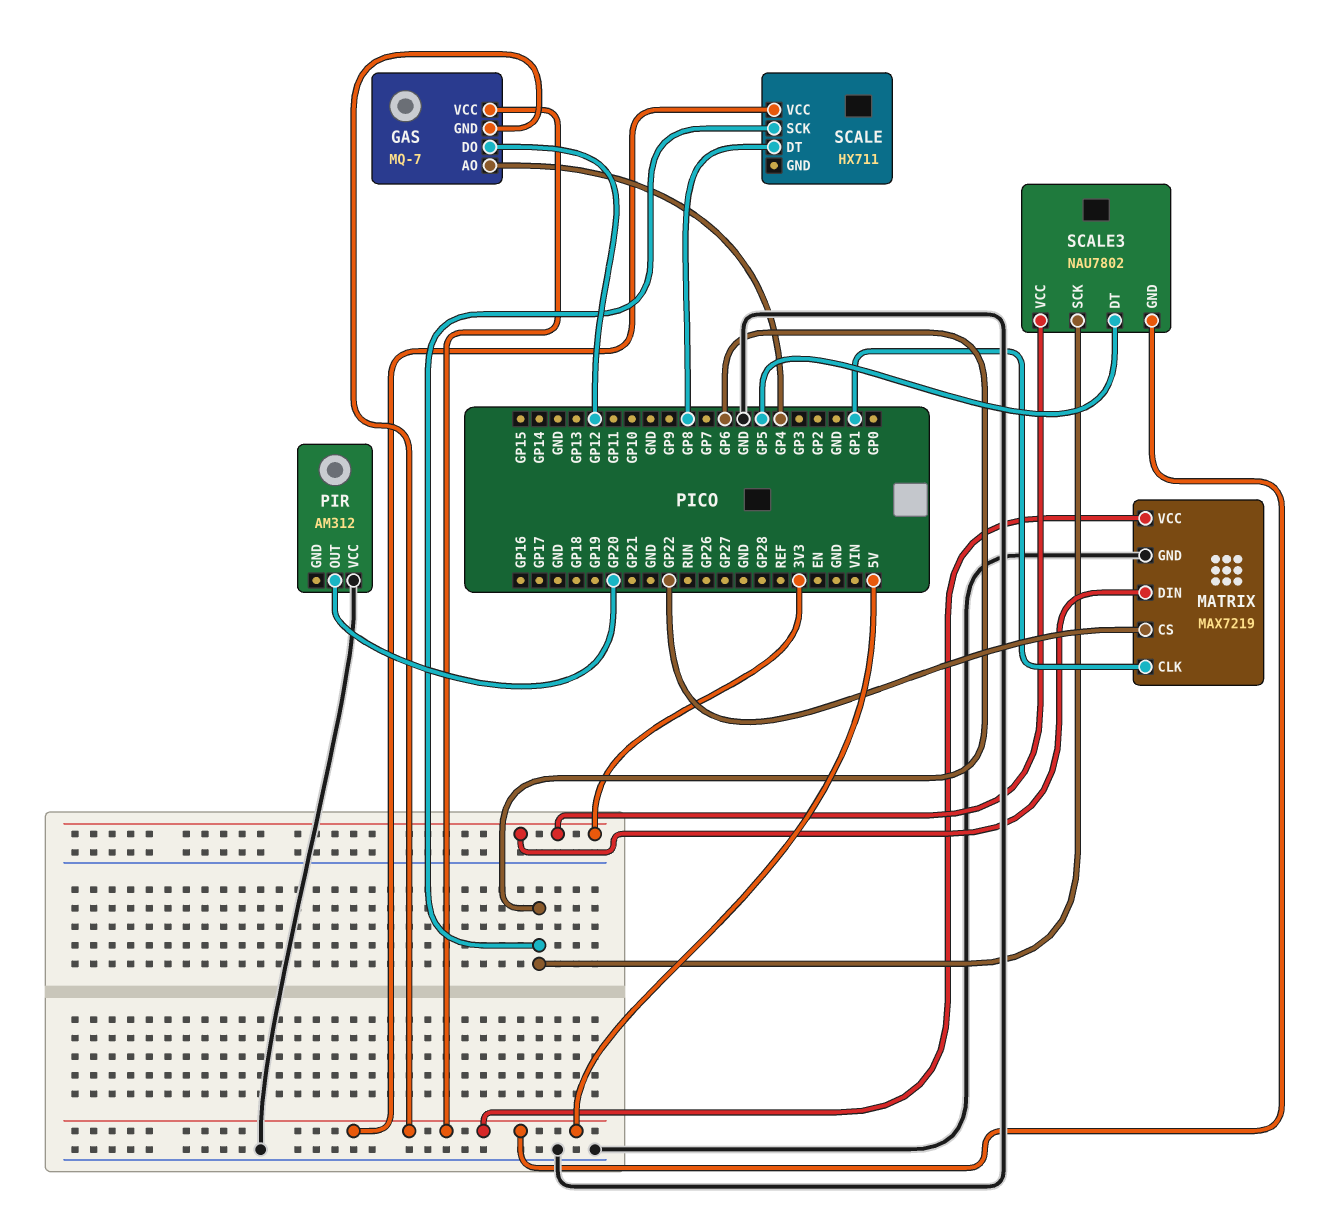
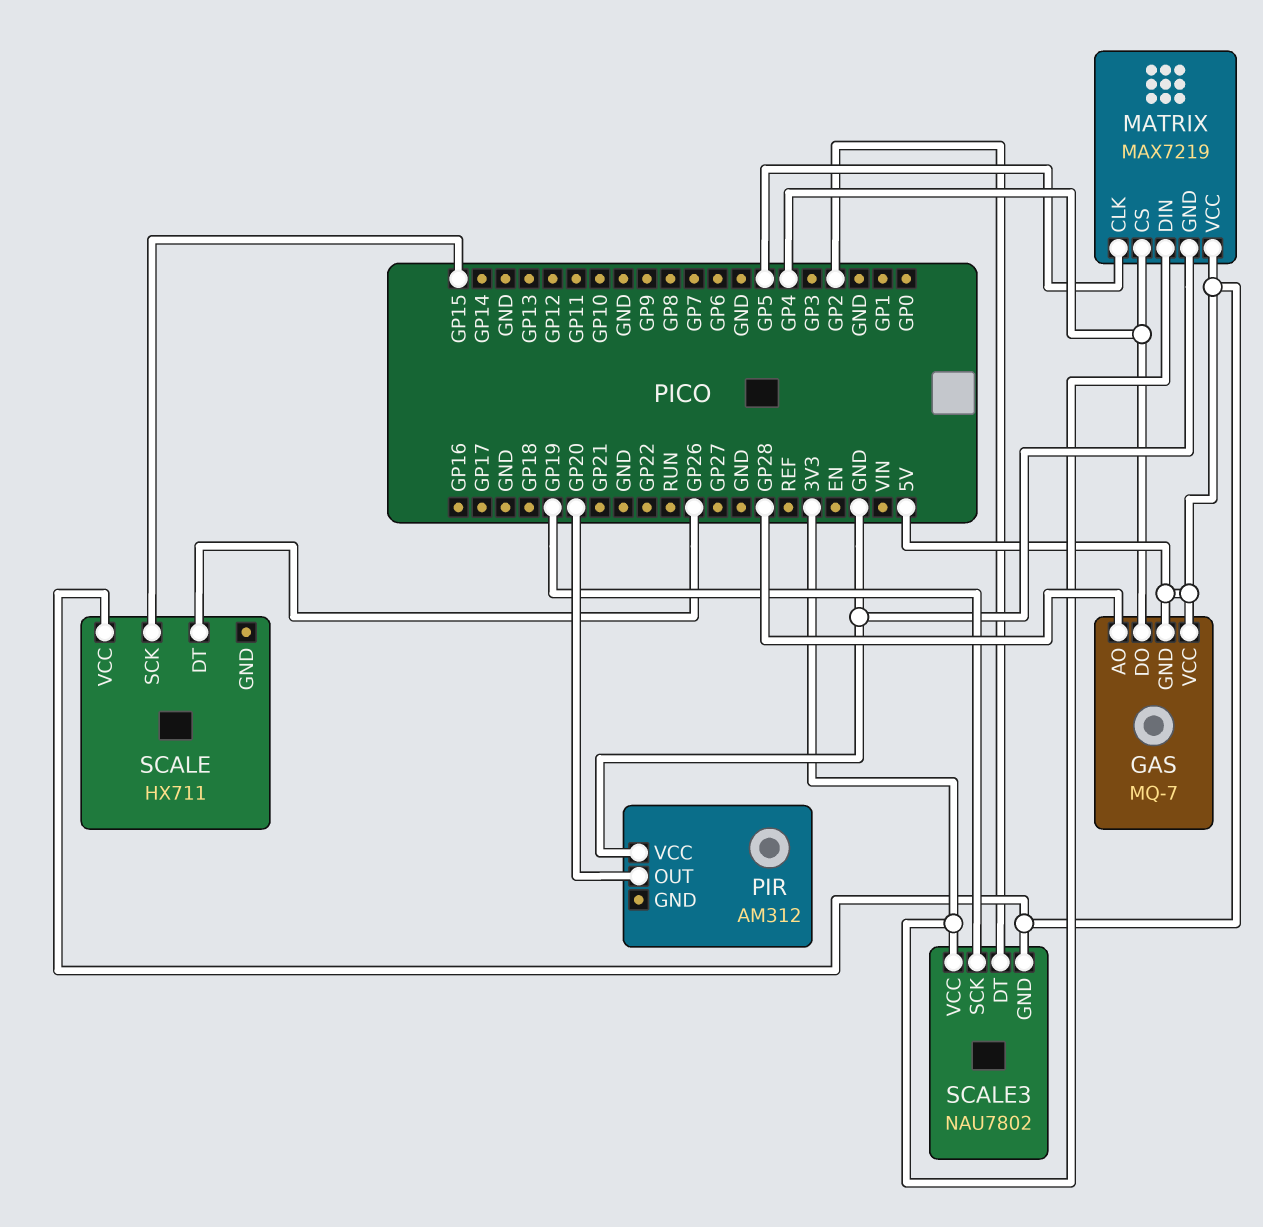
GAS pin AO: GP4 -> GP28
GAS pin DO: GP12 -> GP4
MATRIX pin CLK: GP1 -> GP5
MATRIX pin CS: GP22 -> GP4
SCALE pin DT: GP8 -> GP26
SCALE pin SCK: GP6 -> GP15
SCALE3 pin DT: GP5 -> GP2
SCALE3 pin SCK: GP6 -> GP19

